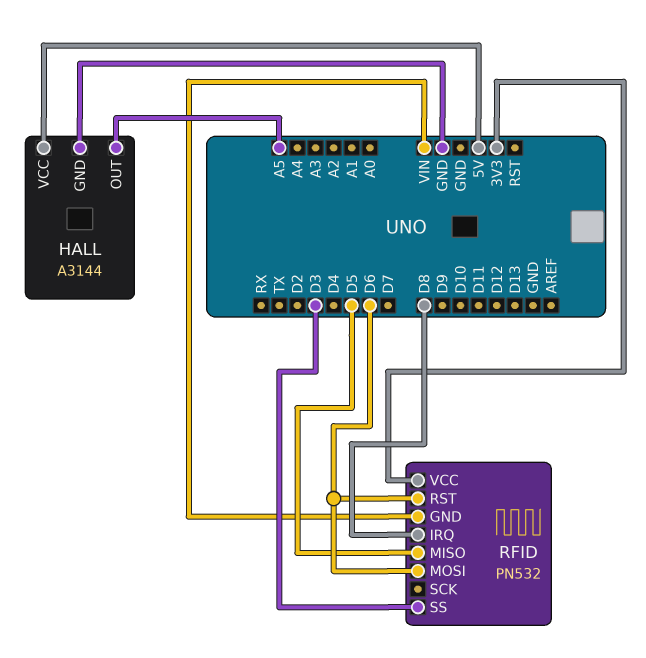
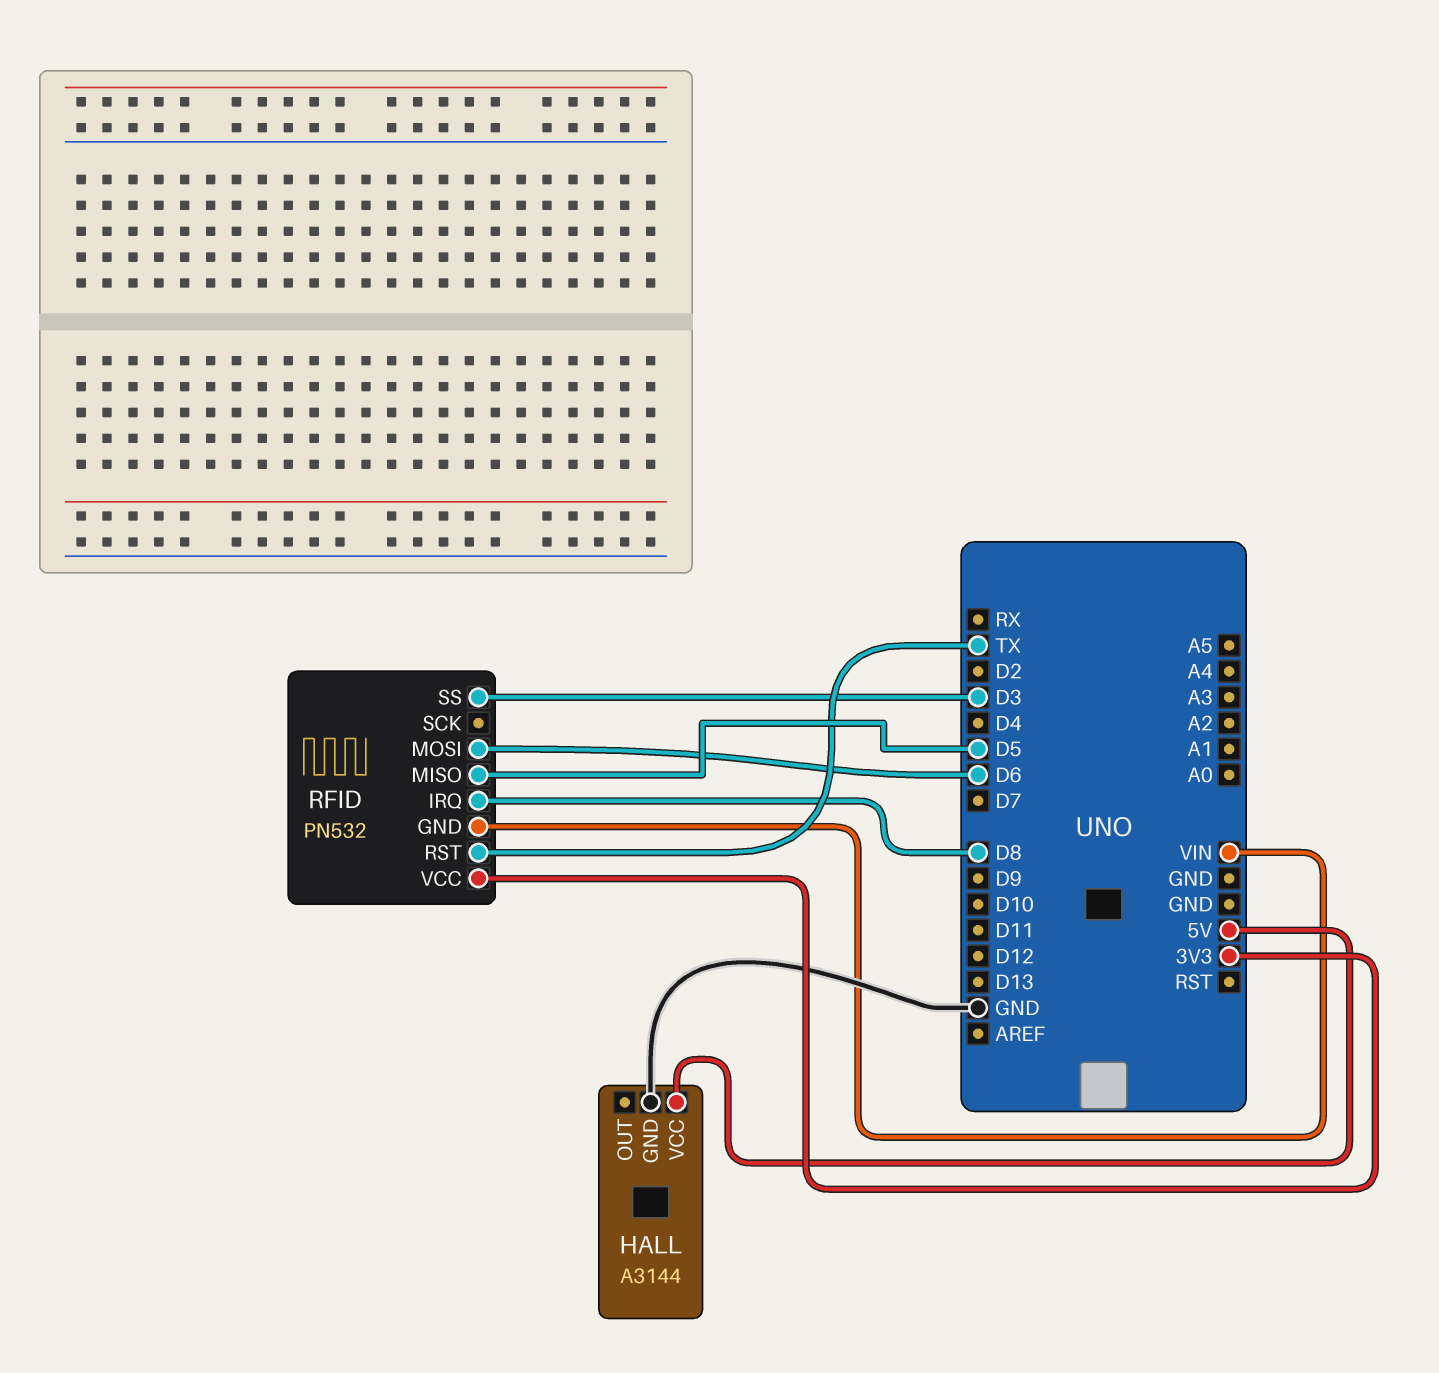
HALL pin OUT: A5 -> none
RFID pin RST: D6 -> TX

